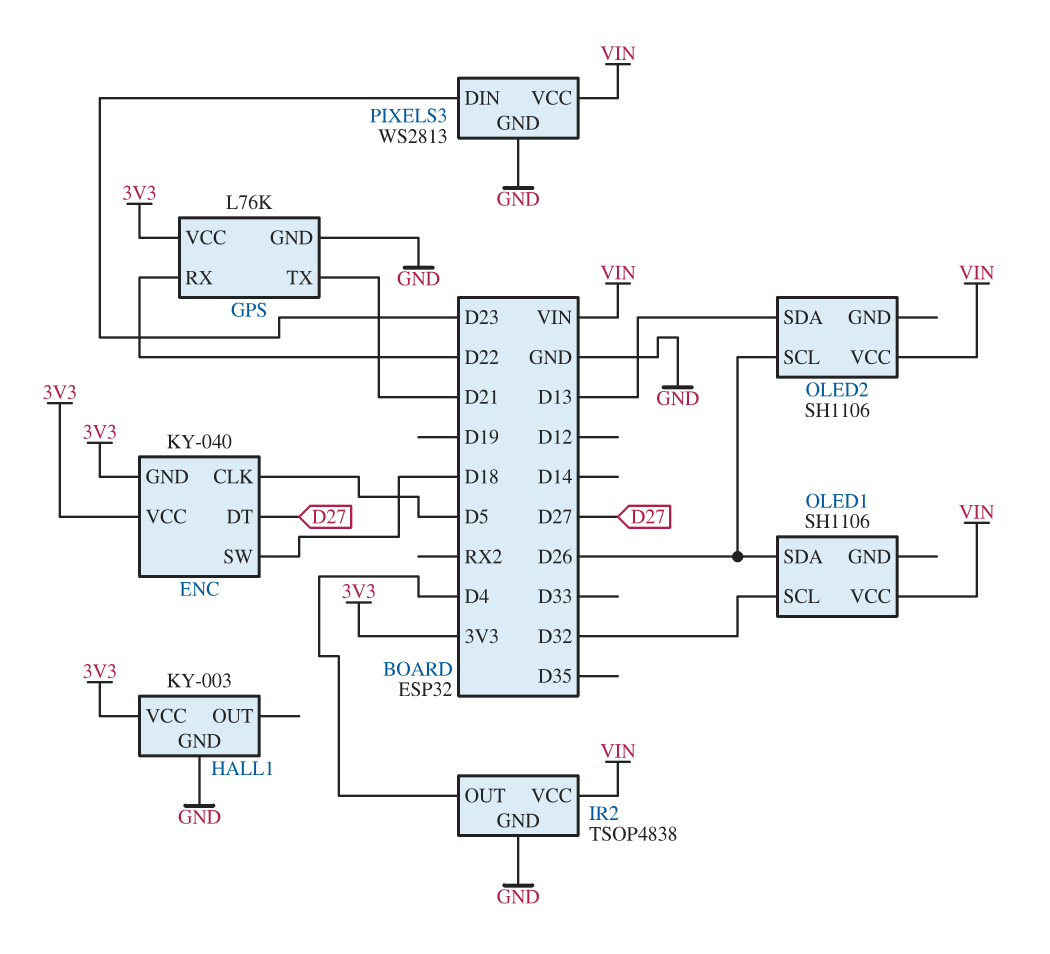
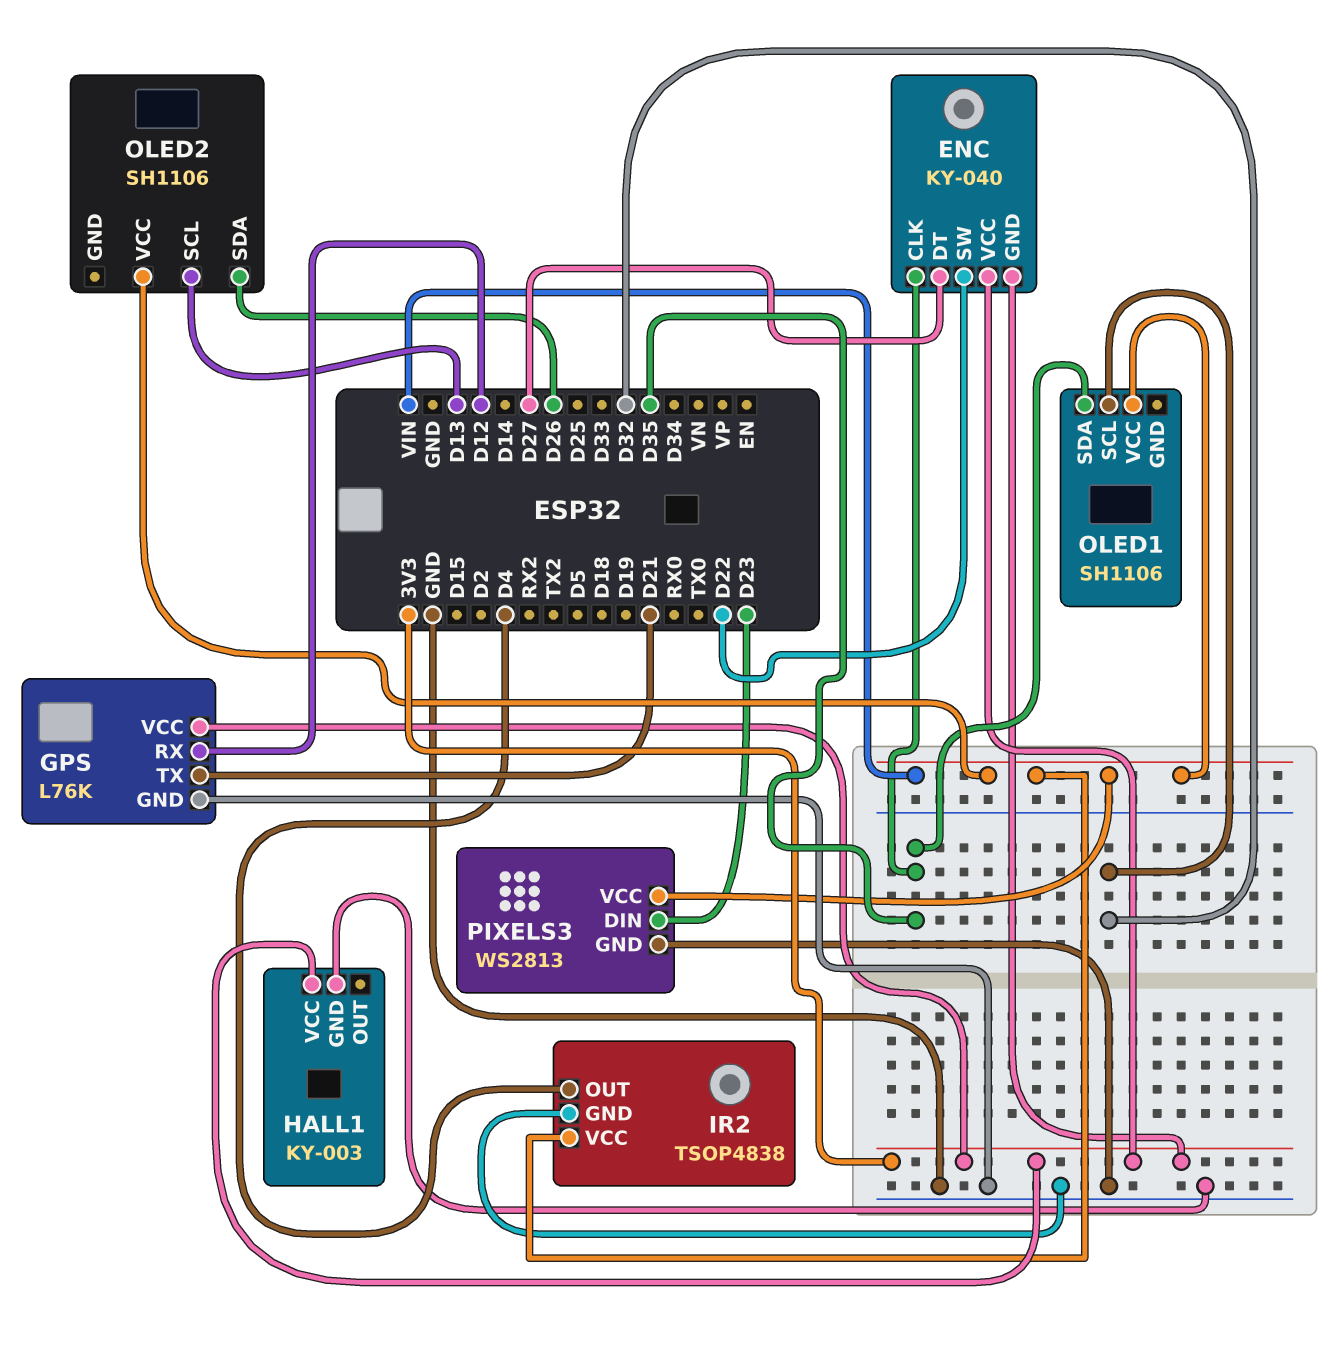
ENC pin CLK: D5 -> D35
ENC pin SW: D18 -> D22
GPS pin RX: D22 -> D12
OLED1 pin SDA: D26 -> D35
OLED2 pin SCL: D26 -> D13
OLED2 pin SDA: D13 -> D26

